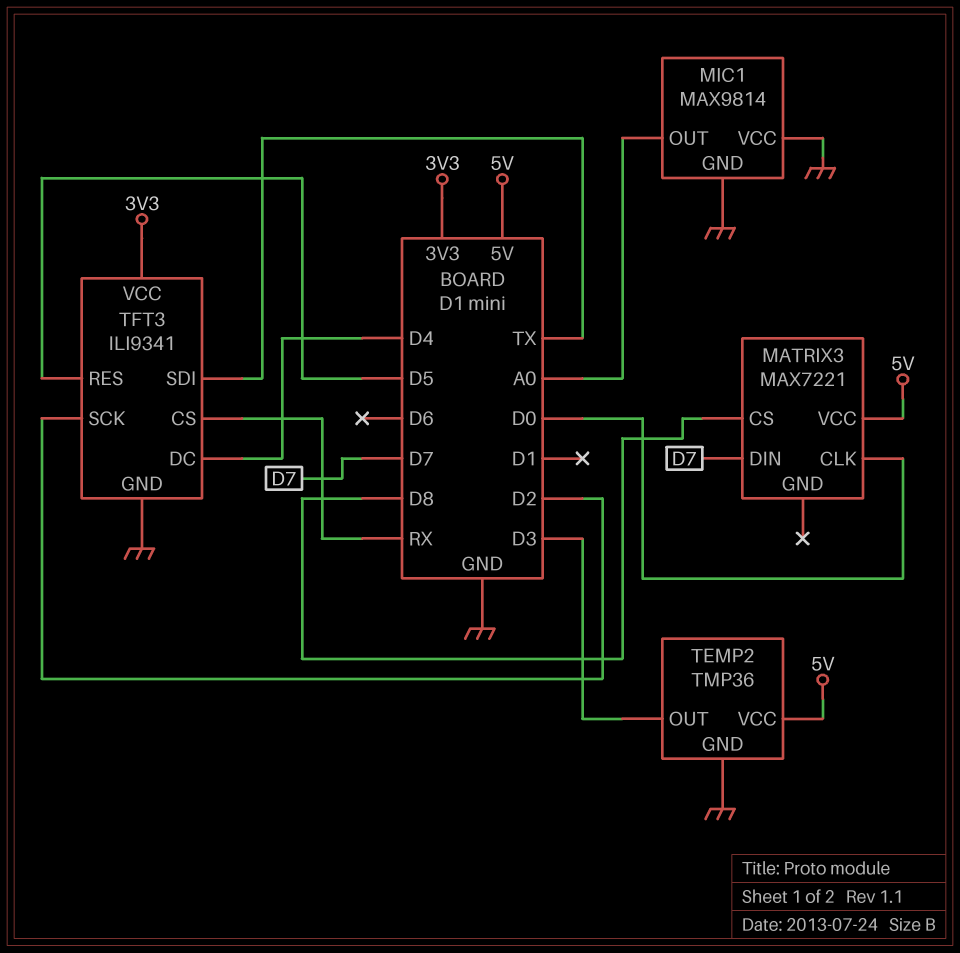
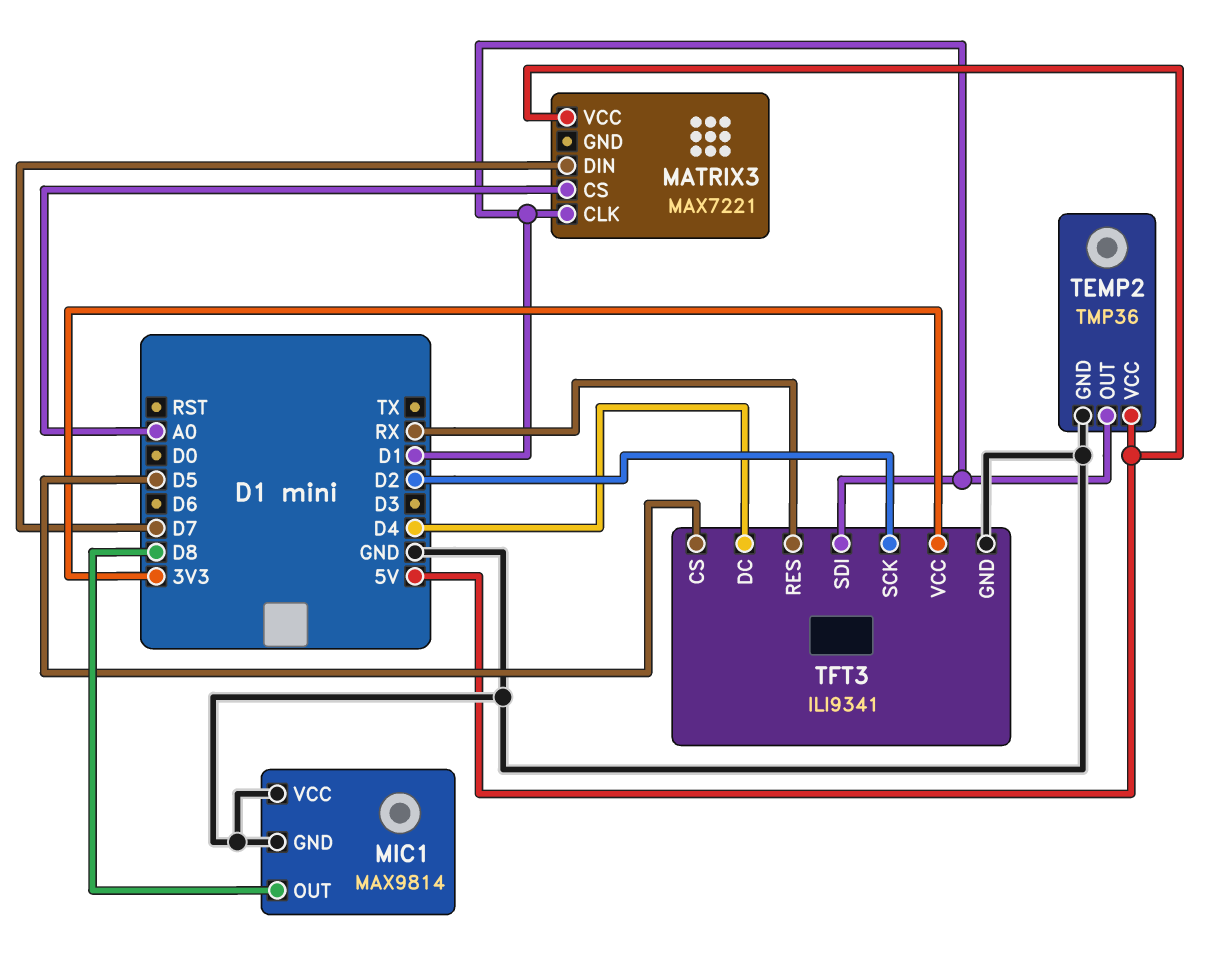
MATRIX3 pin CLK: D0 -> D1
MATRIX3 pin CS: D8 -> A0
MIC1 pin OUT: A0 -> D8
TEMP2 pin OUT: D3 -> D1
TFT3 pin CS: RX -> D5
TFT3 pin RES: D5 -> RX
TFT3 pin SDI: TX -> D1

